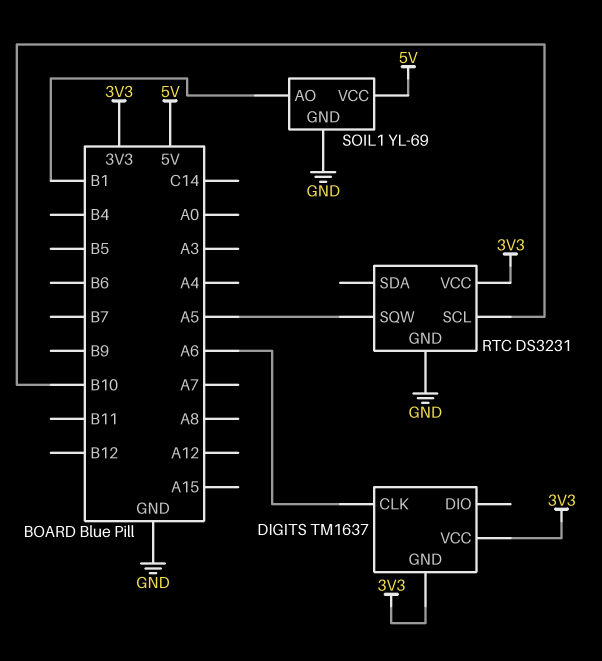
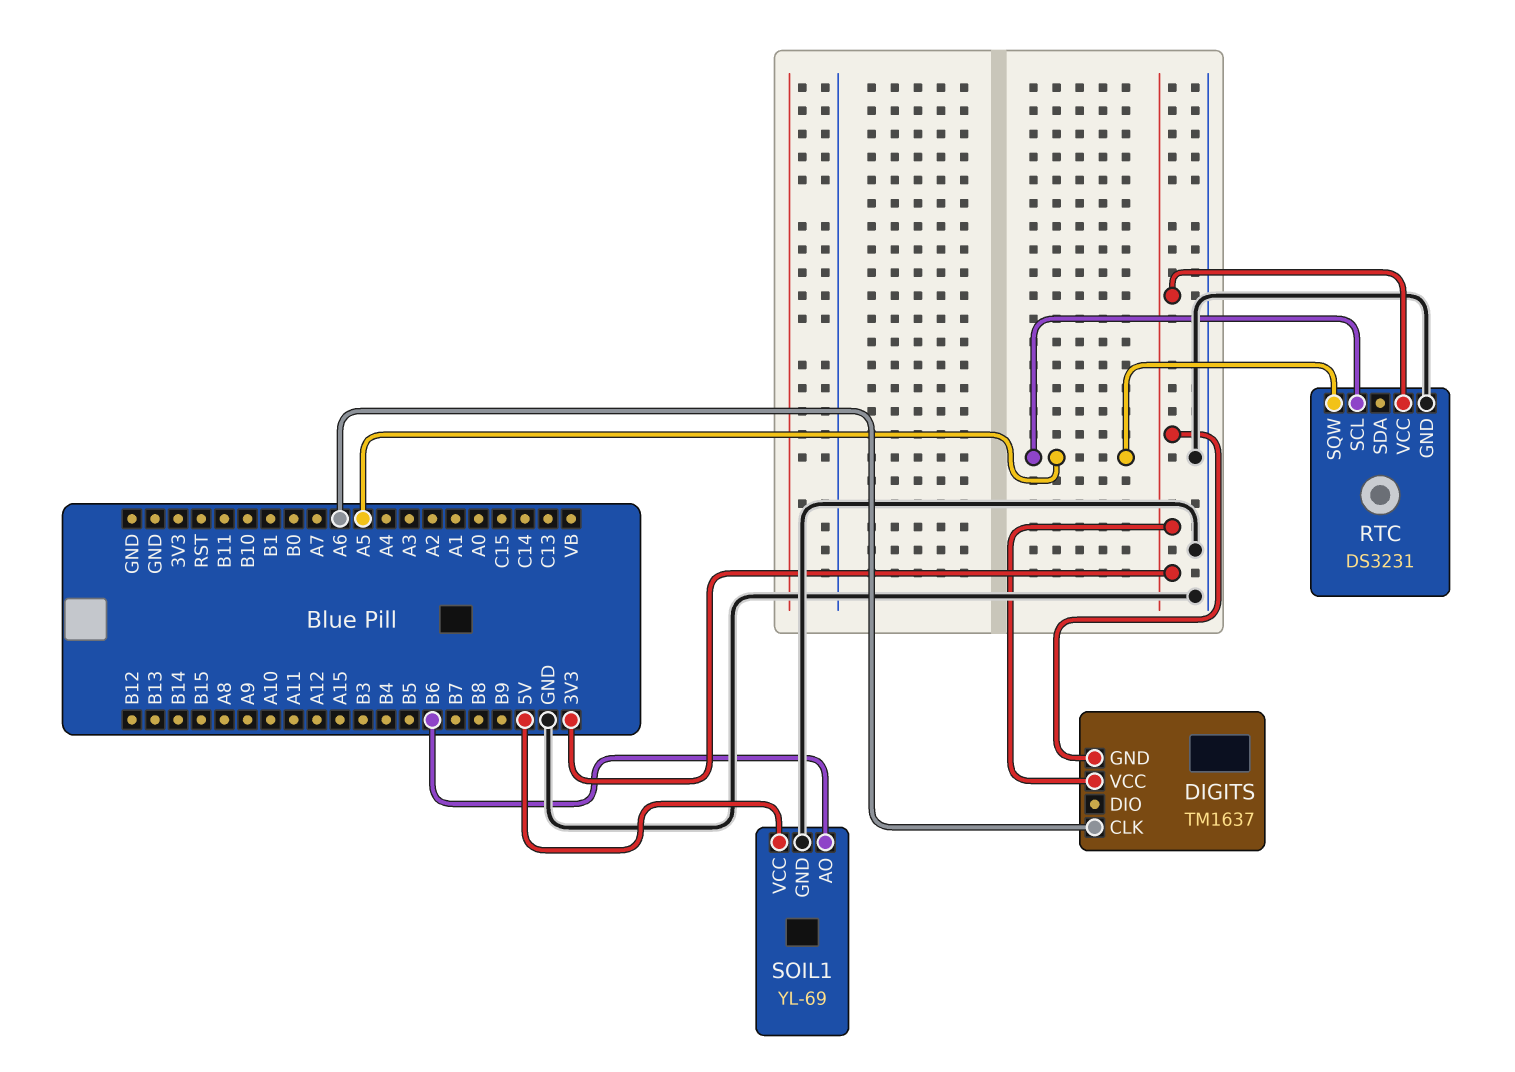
RTC pin SCL: B10 -> A5
SOIL1 pin AO: B1 -> B6

